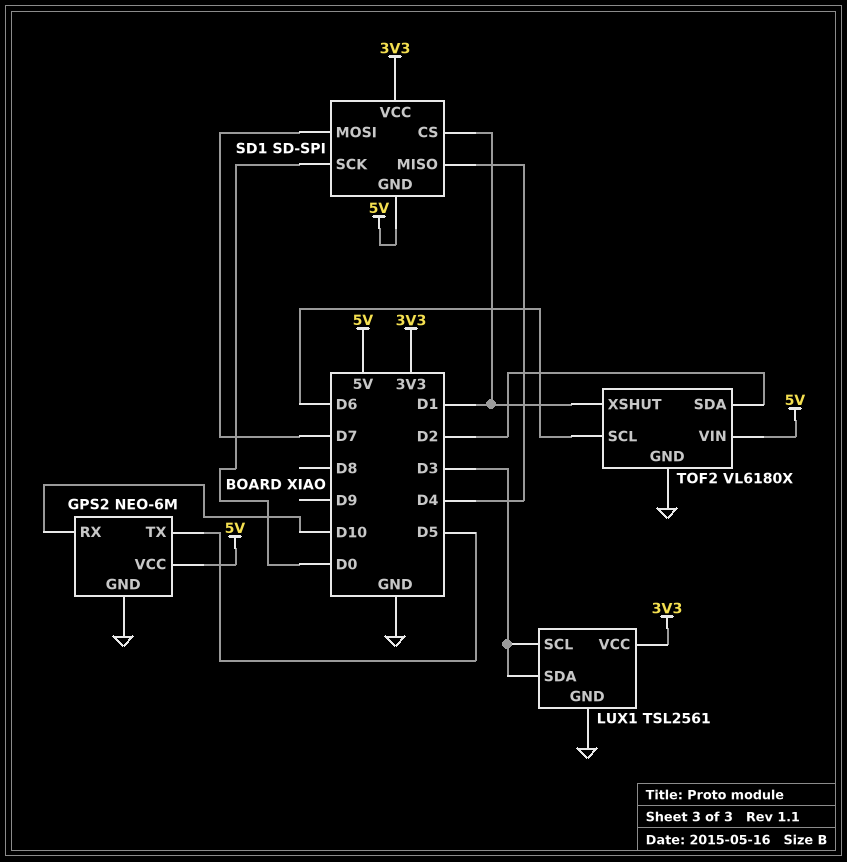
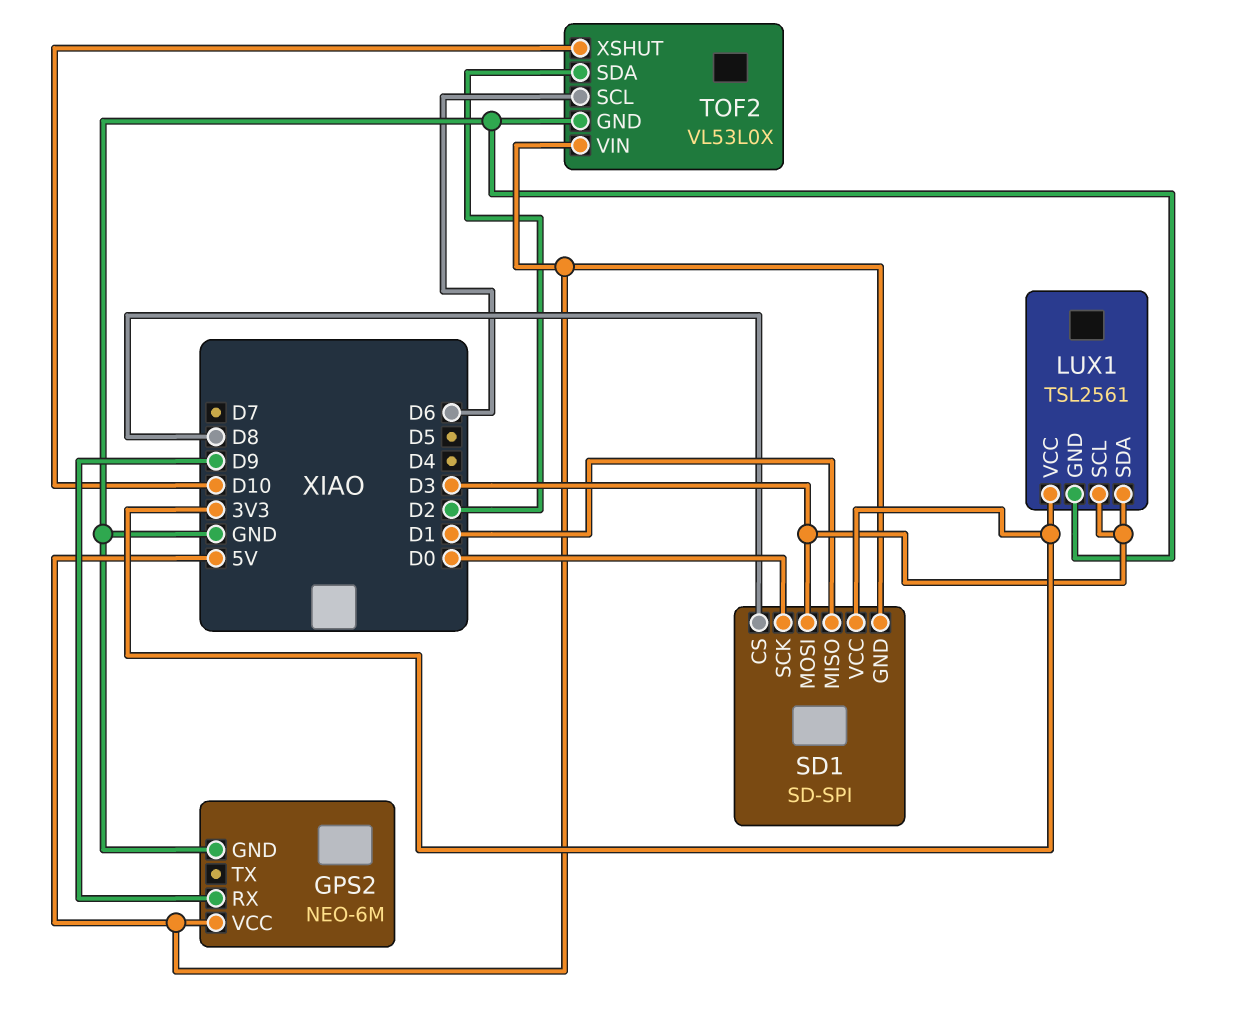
GPS2 pin RX: D10 -> D9
GPS2 pin TX: D5 -> none
SD1 pin CS: D1 -> D8
SD1 pin MISO: D4 -> D1
SD1 pin MOSI: D7 -> D3
TOF2: VL6180X -> VL53L0X
TOF2 pin XSHUT: D1 -> D10

